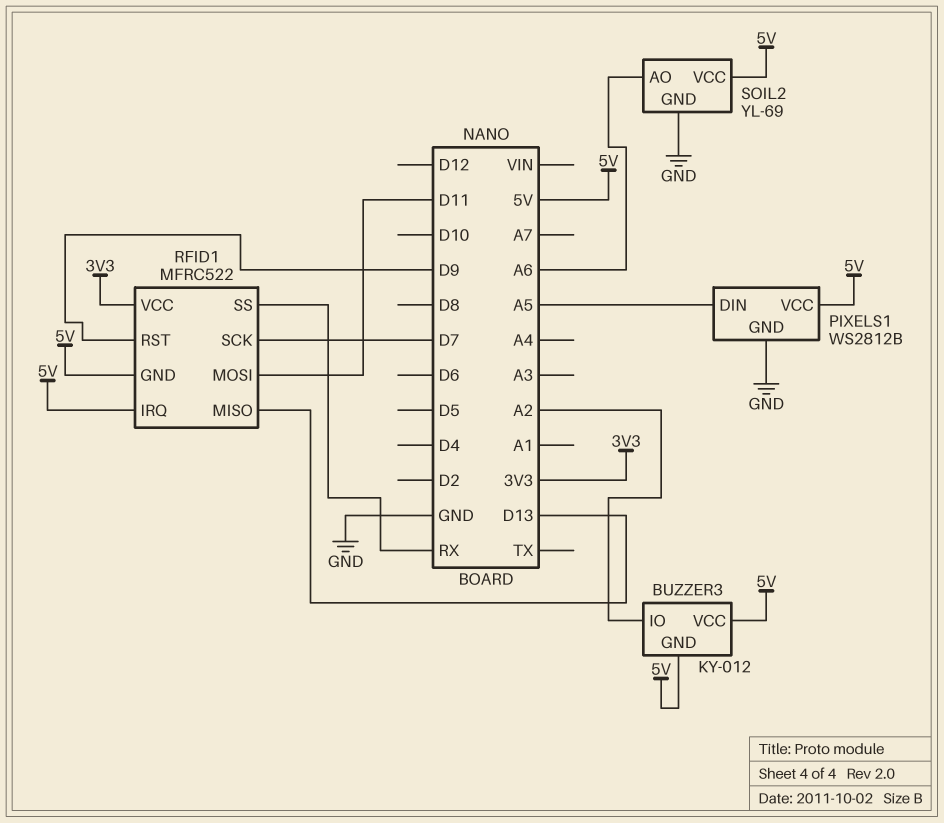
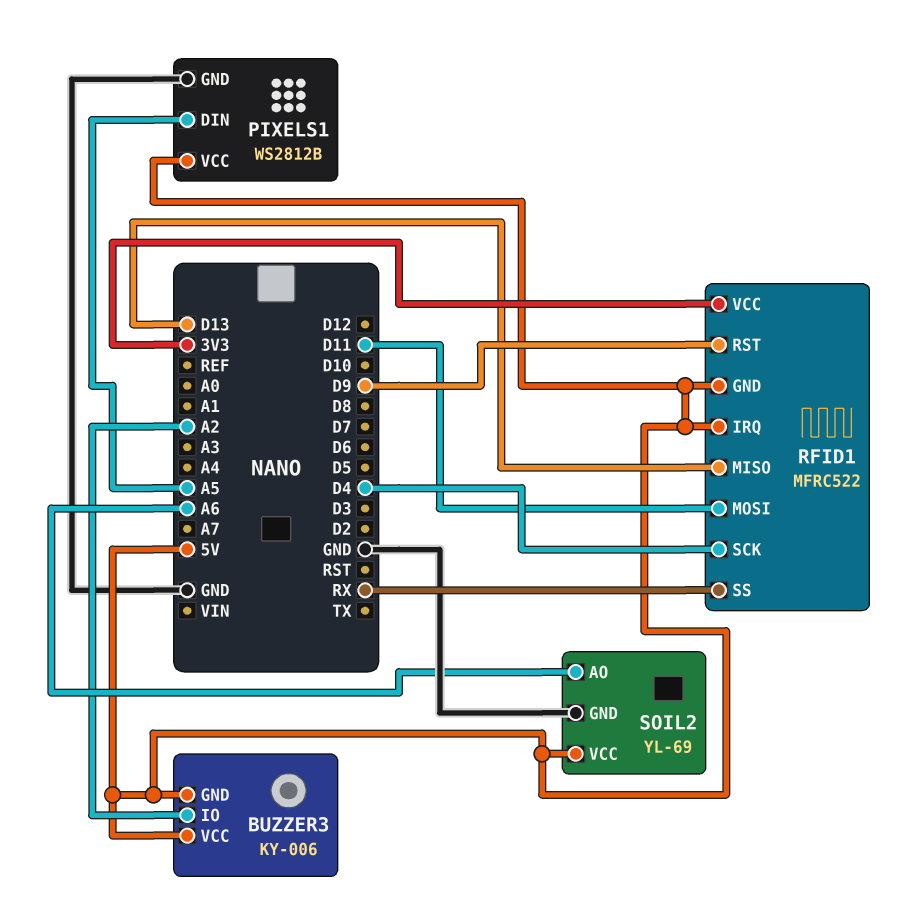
BUZZER3: KY-012 -> KY-006
RFID1 pin SCK: D7 -> D4

